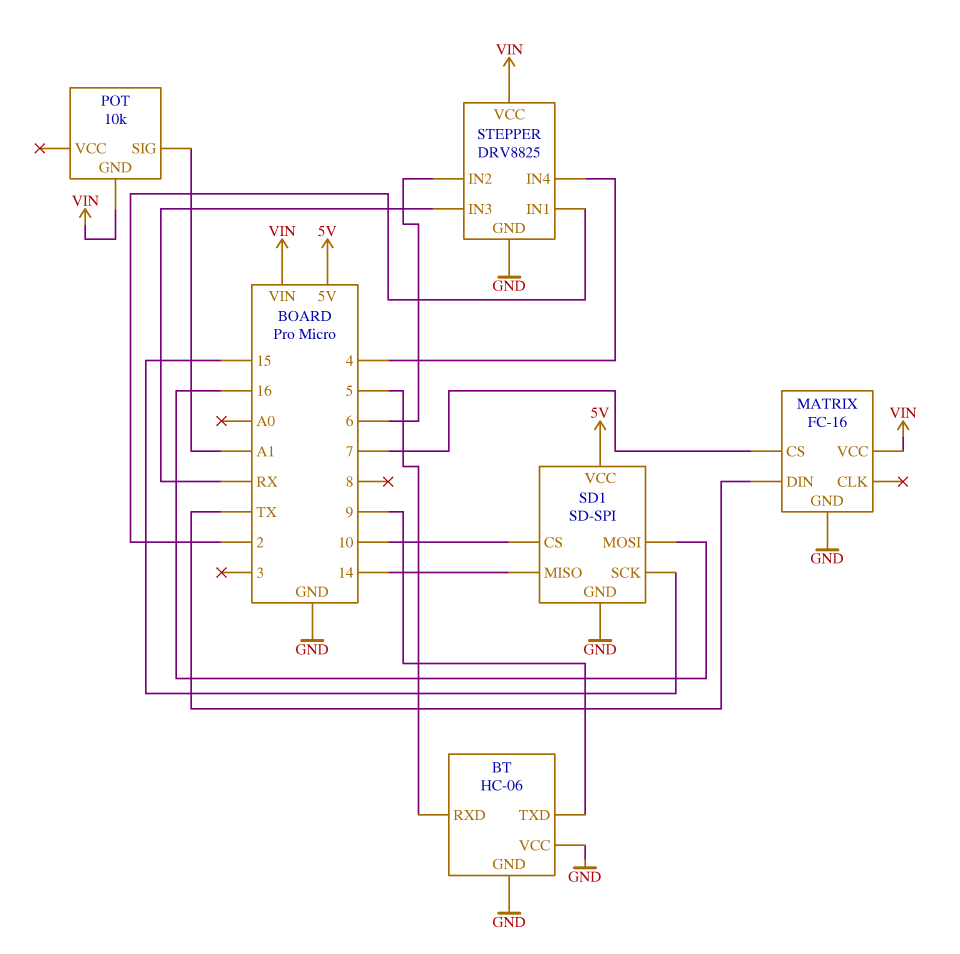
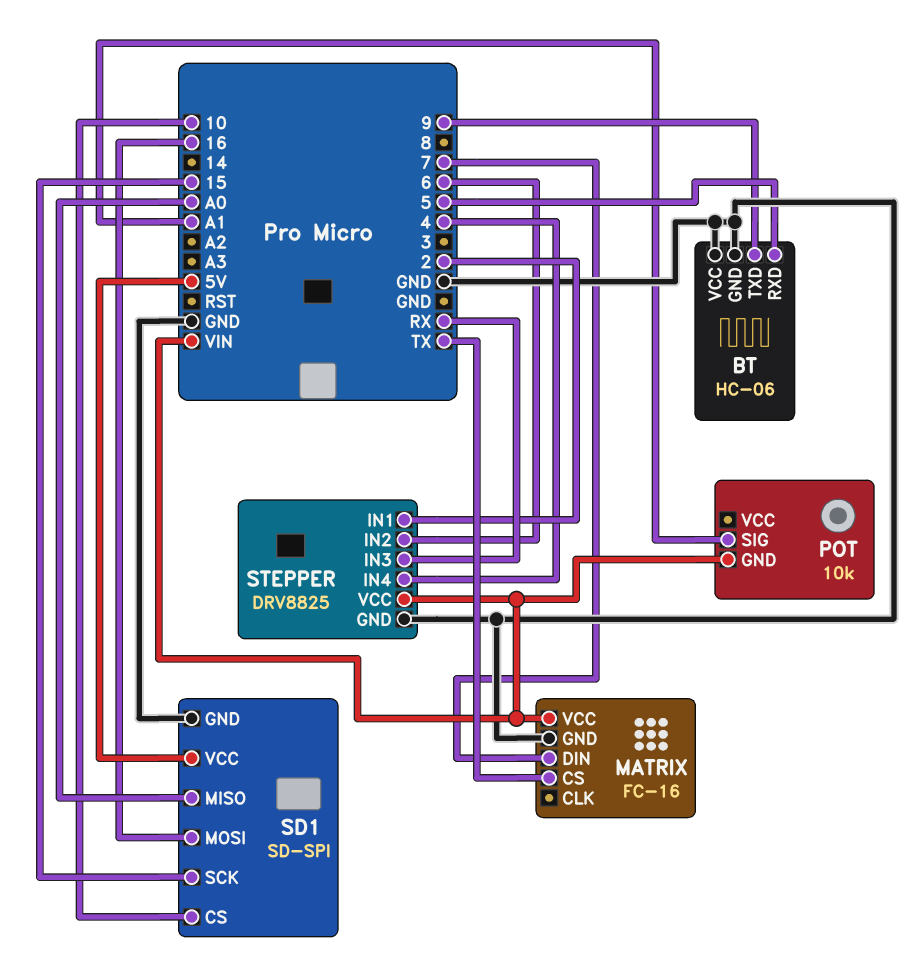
MATRIX pin CS: 7 -> TX
MATRIX pin DIN: TX -> 7
SD1 pin MISO: 14 -> A0

